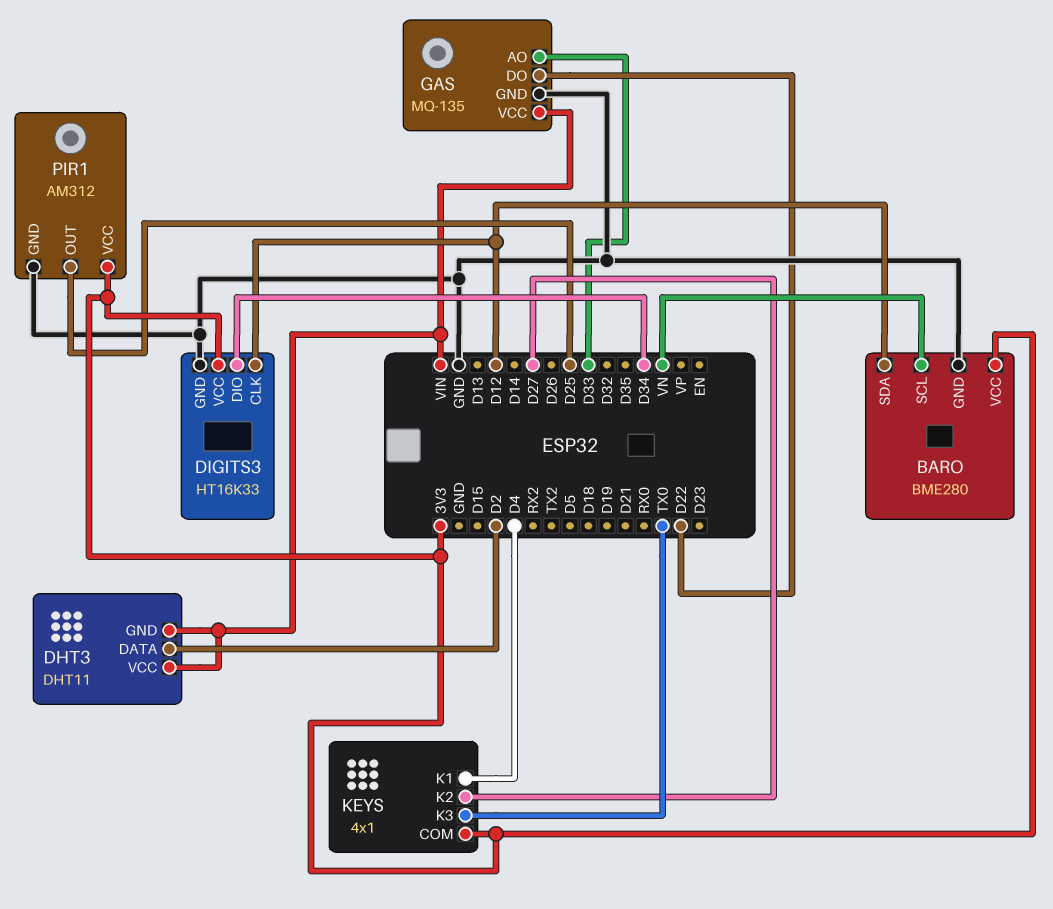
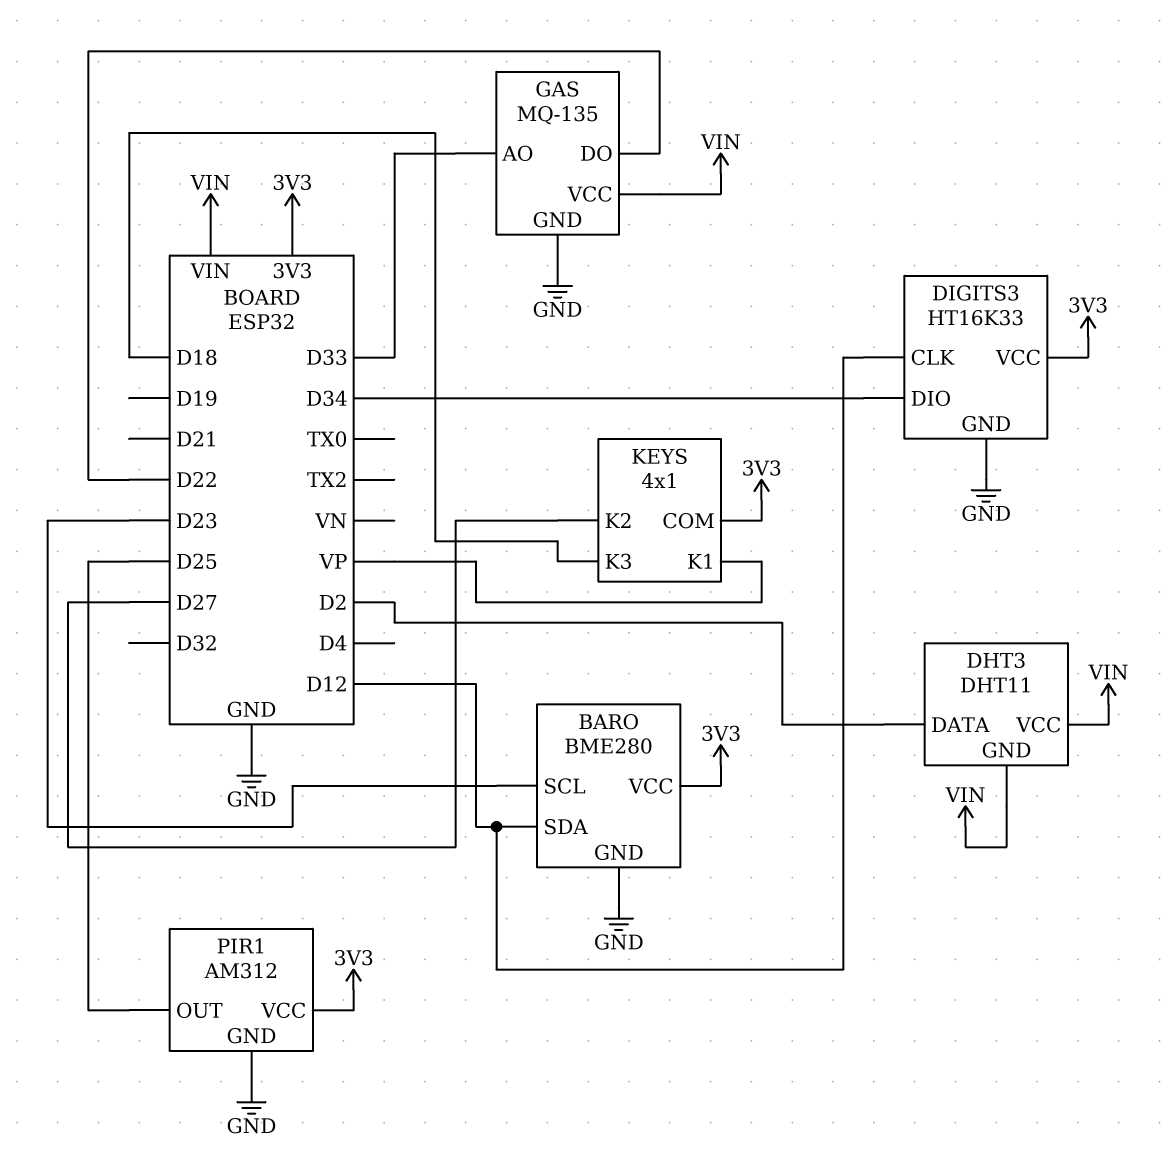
BARO pin SCL: VN -> D23
KEYS pin K1: D4 -> VP
KEYS pin K3: TX0 -> D18

